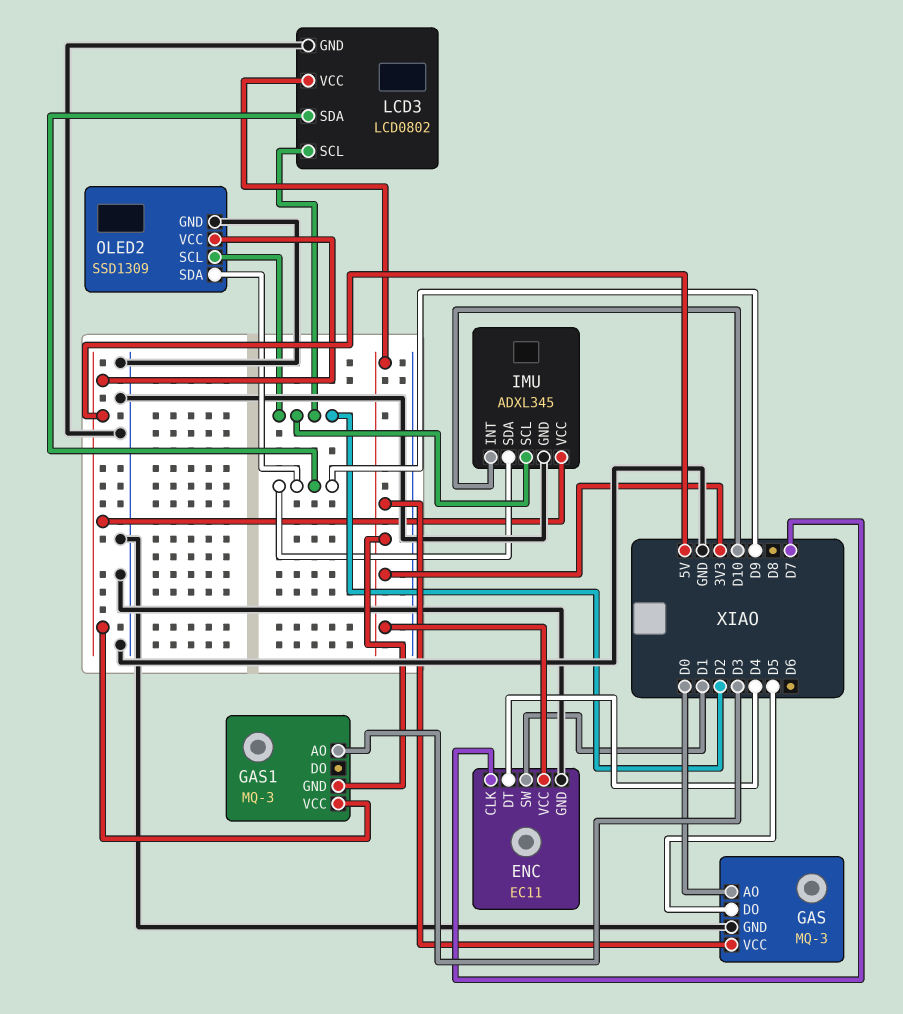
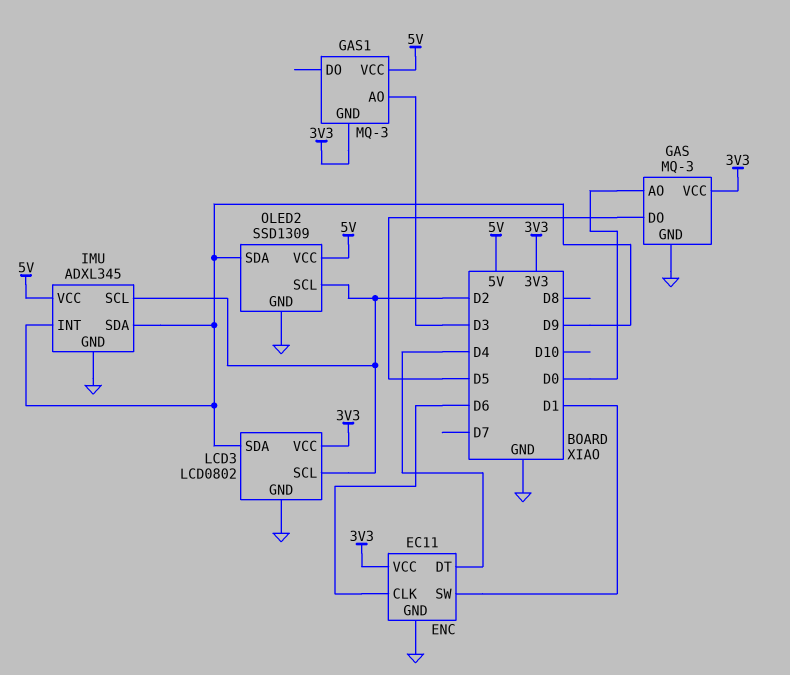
ENC pin CLK: D7 -> D6
IMU pin INT: D10 -> D9

